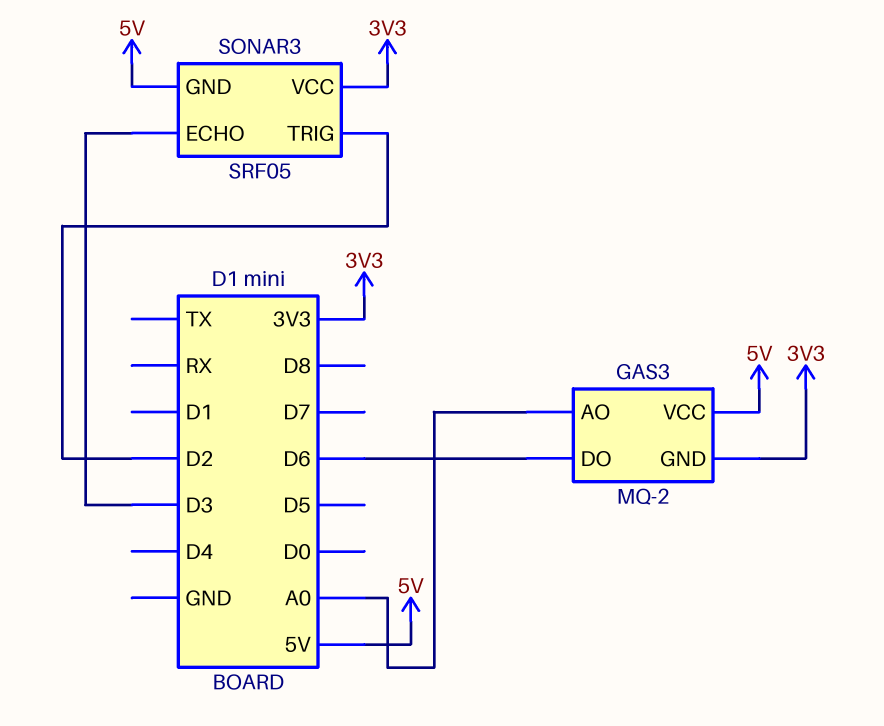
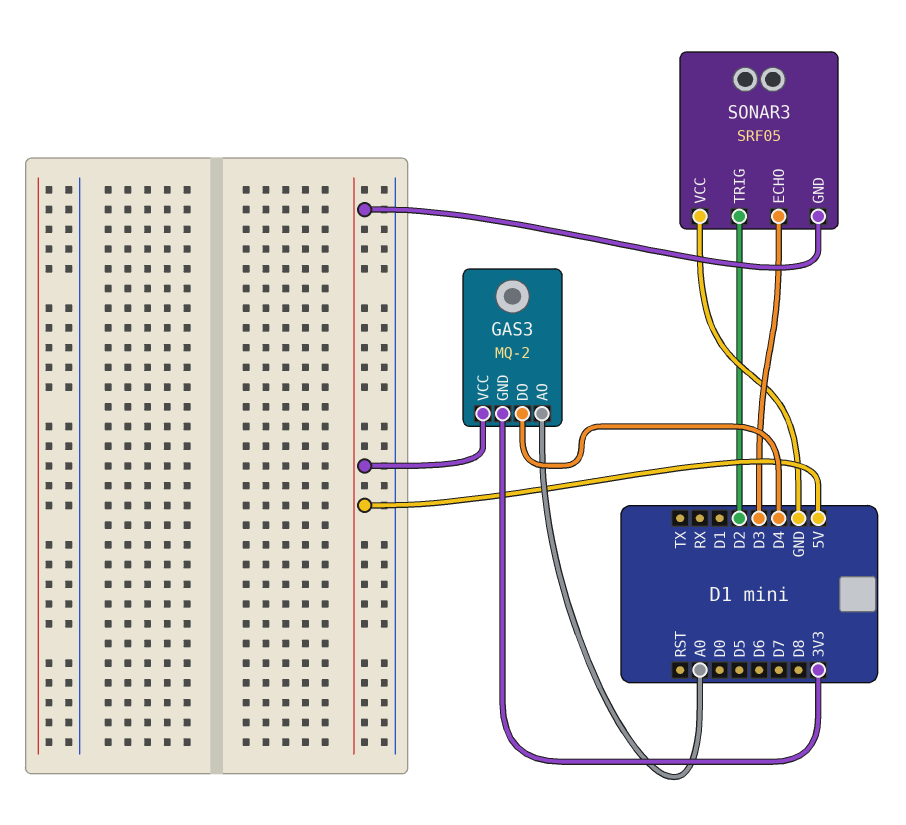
GAS3 pin DO: D6 -> D4
SONAR3 pin VCC: 3V3 -> GND

